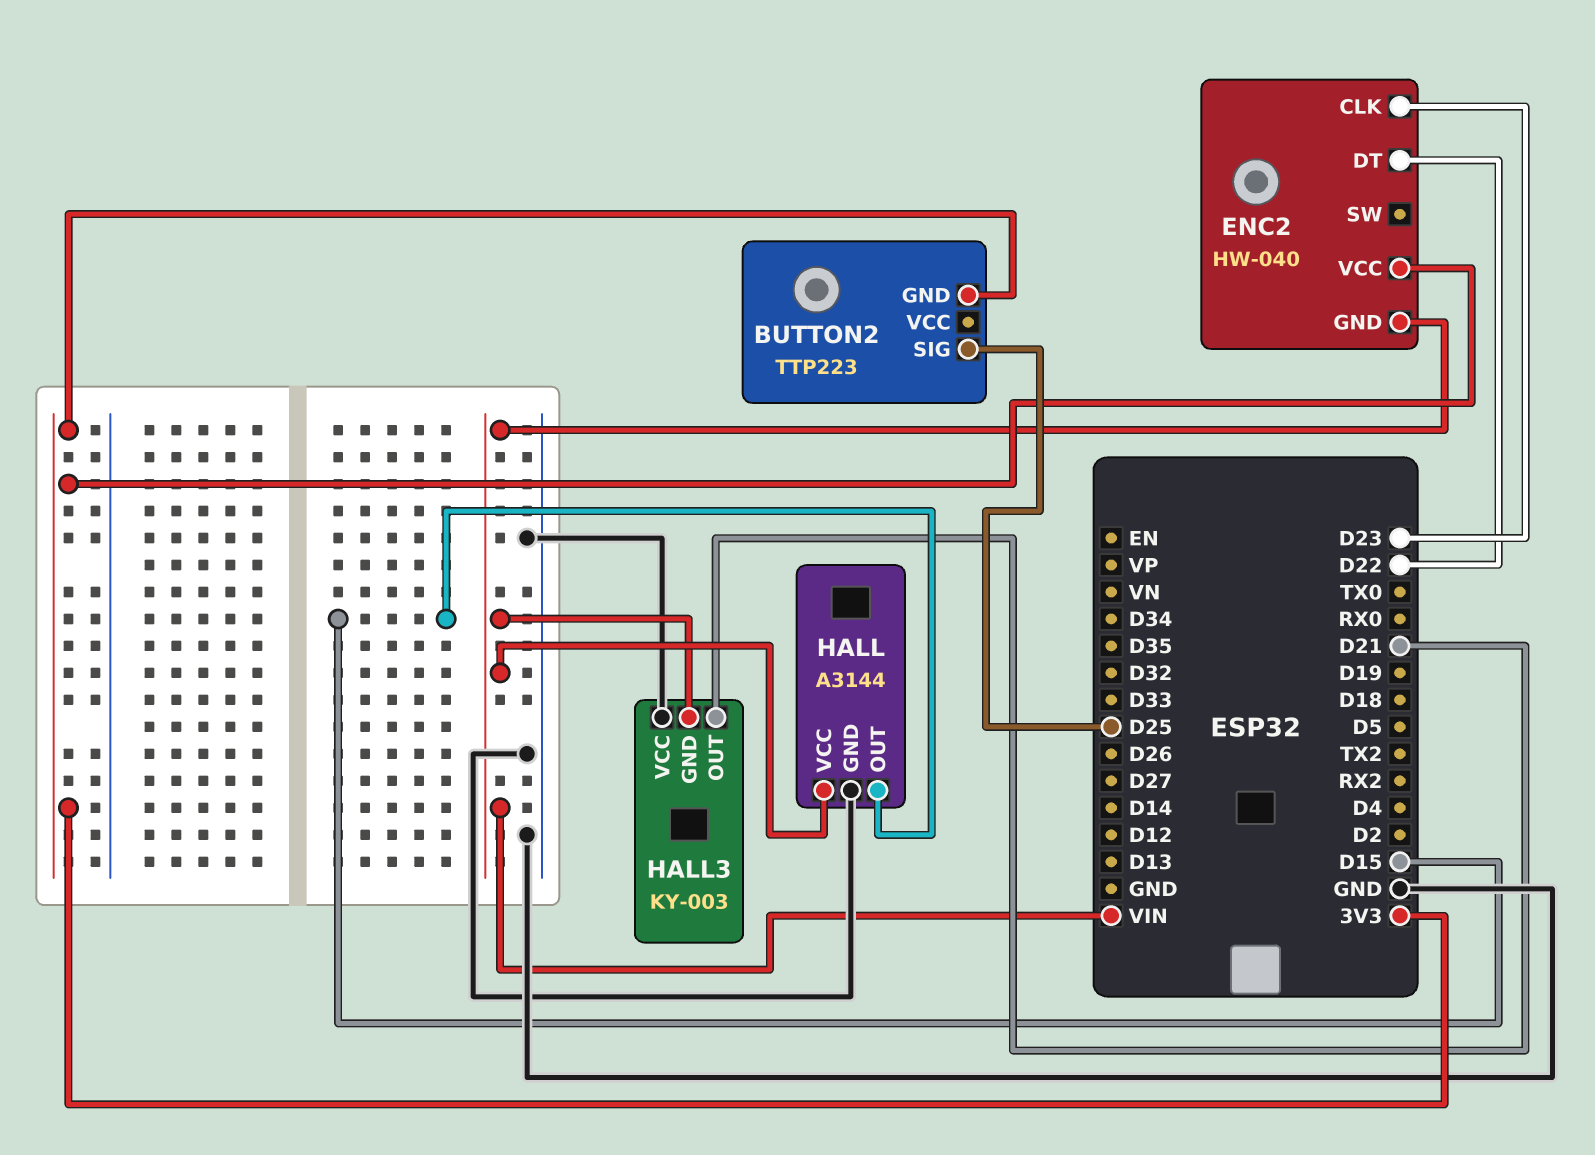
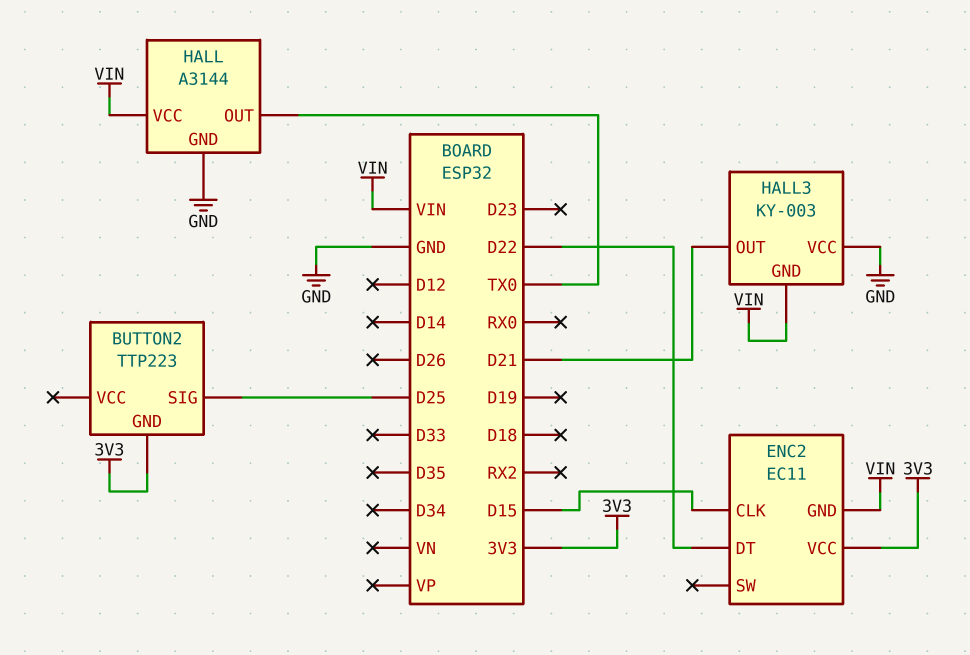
ENC2: HW-040 -> EC11
ENC2 pin CLK: D23 -> D15
HALL pin OUT: D15 -> TX0

